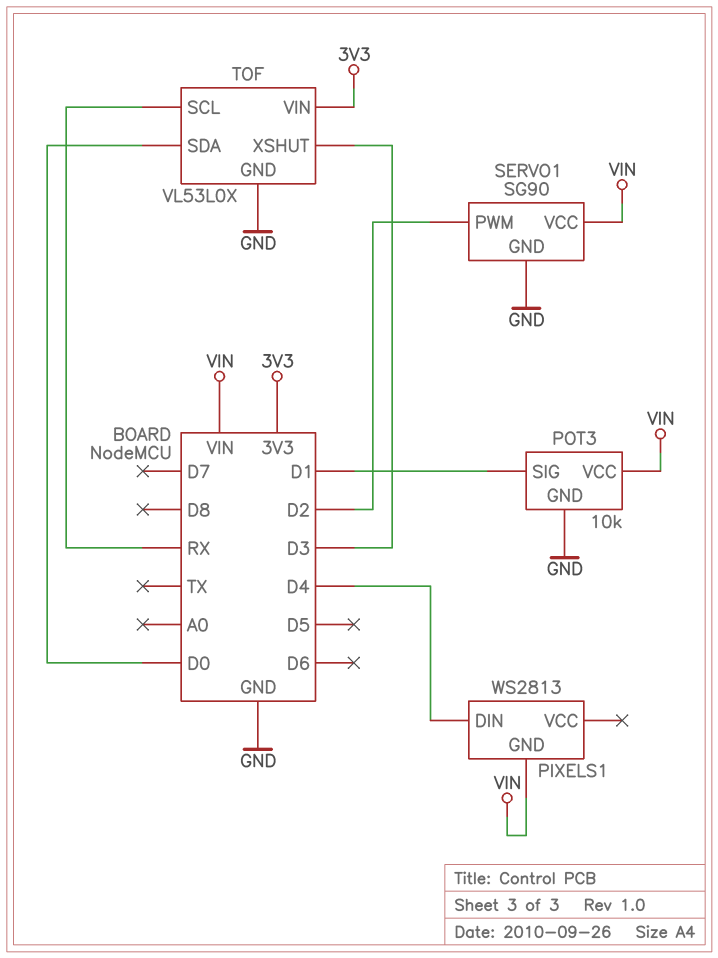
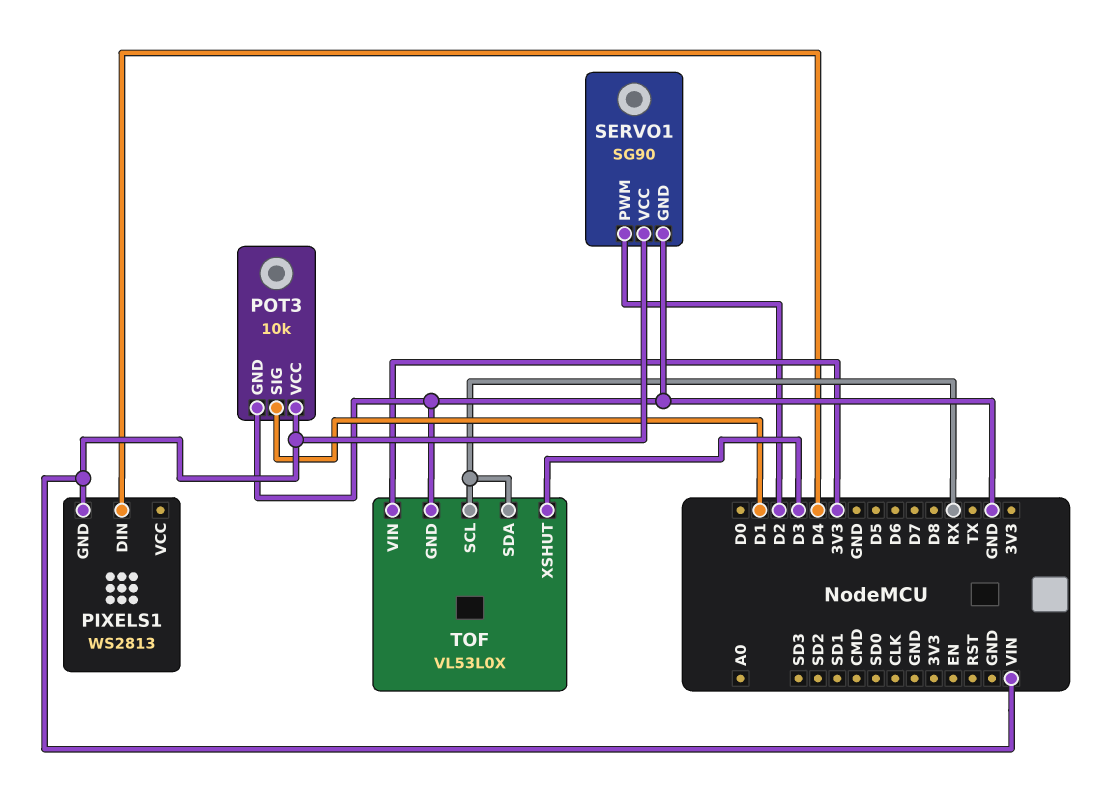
TOF pin SDA: D0 -> RX

